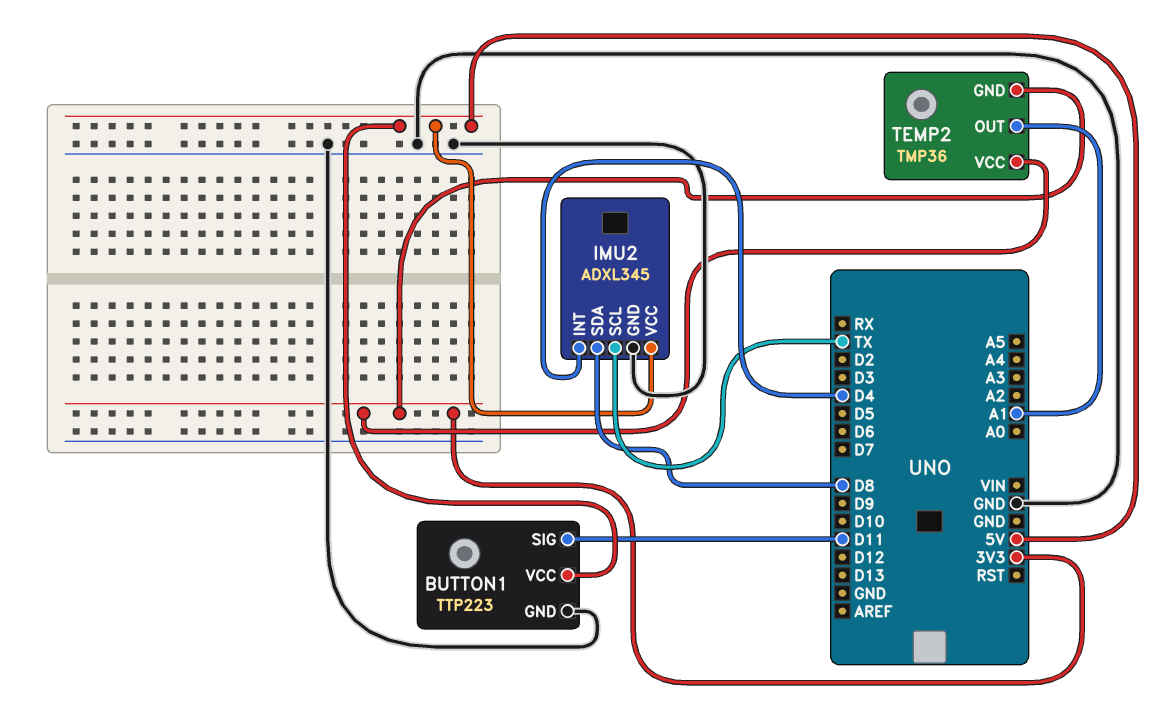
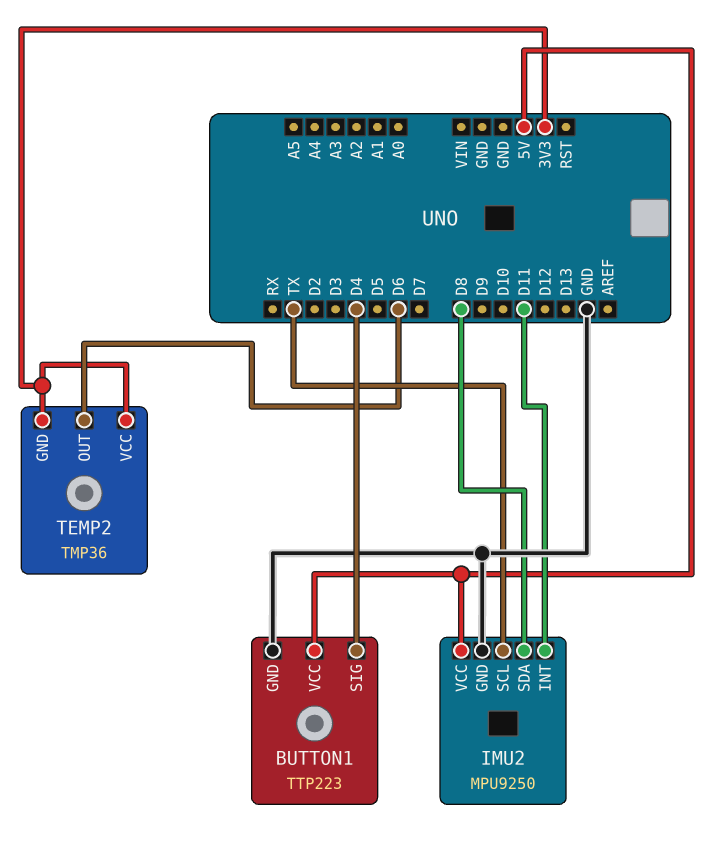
BUTTON1 pin SIG: D11 -> D4
IMU2: ADXL345 -> MPU9250
IMU2 pin INT: D4 -> D11
TEMP2 pin OUT: A1 -> D6

